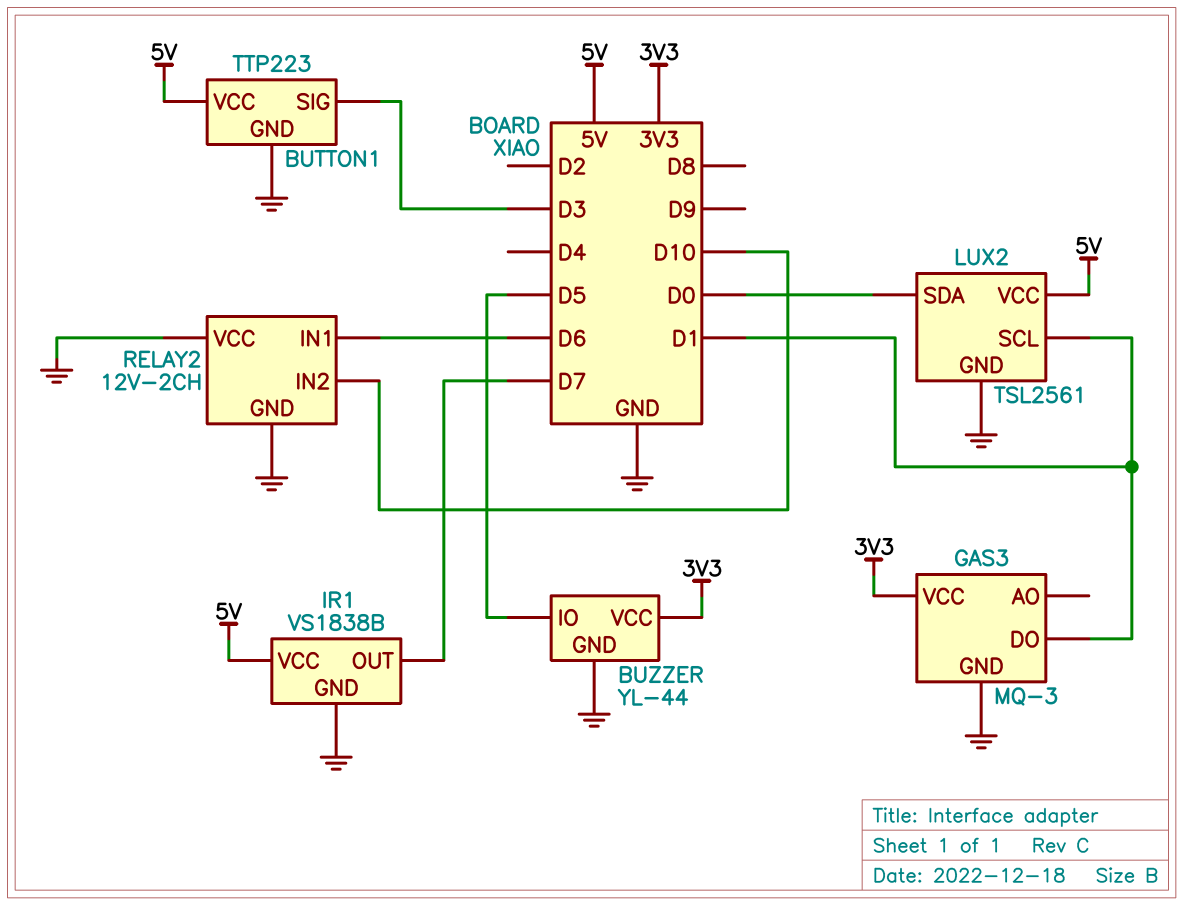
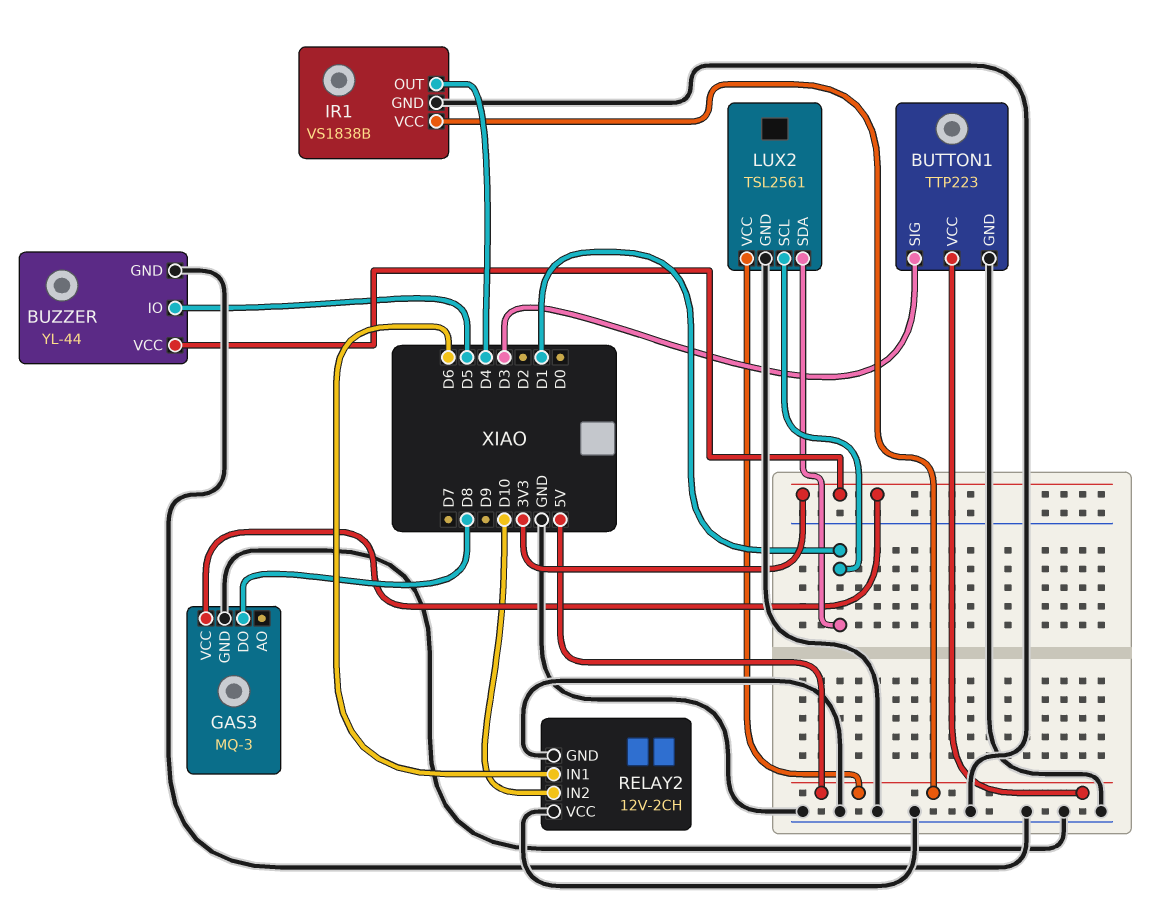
GAS3 pin DO: D1 -> D8
IR1 pin OUT: D7 -> D4
LUX2 pin SDA: D0 -> D1

